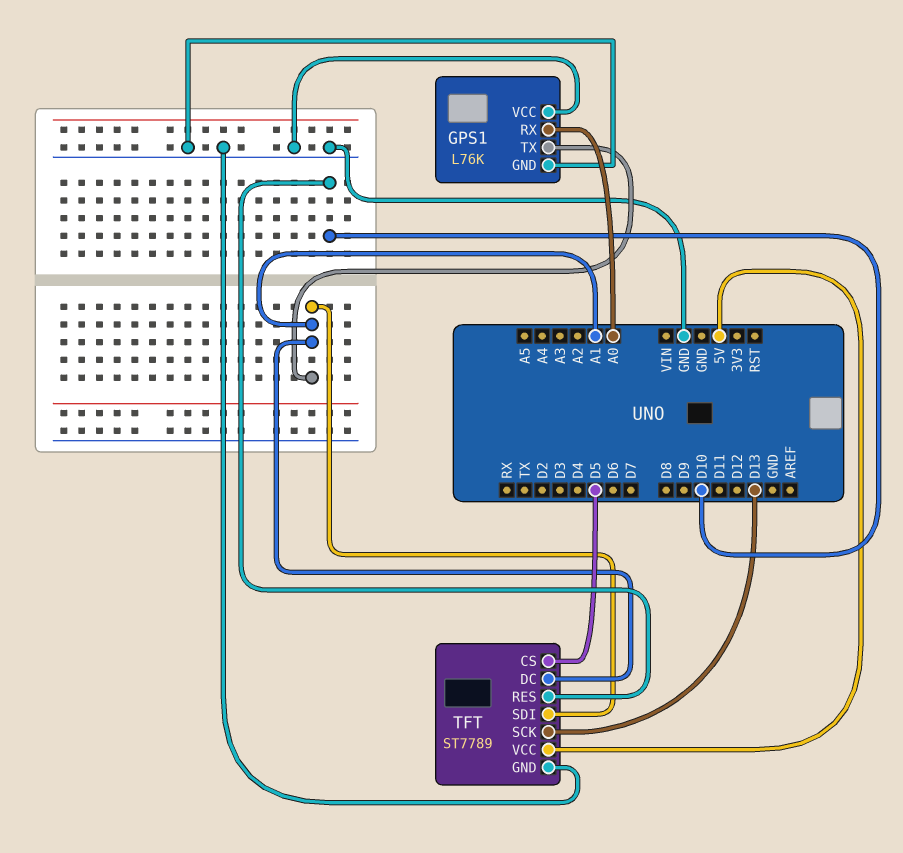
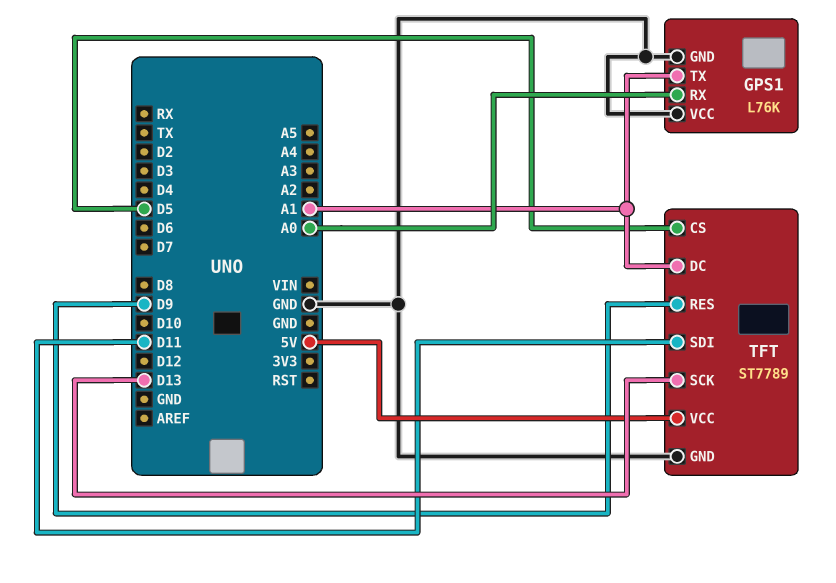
TFT pin RES: D10 -> D9
TFT pin SDI: A1 -> D11

